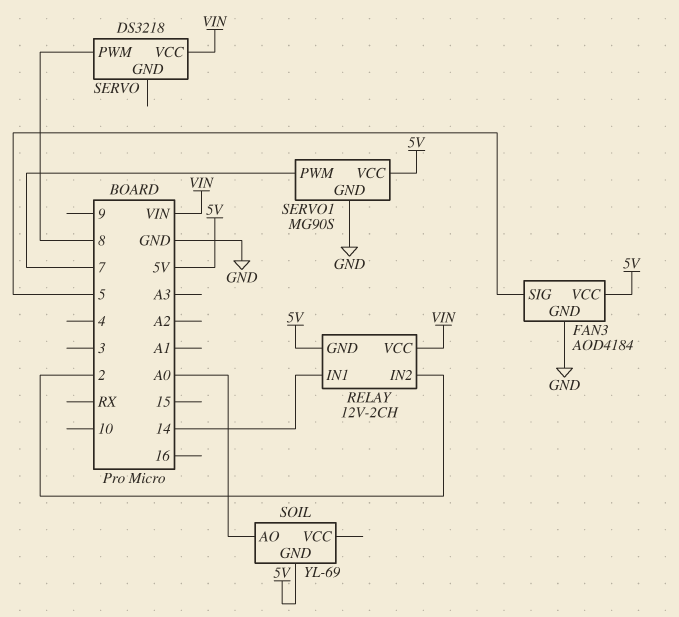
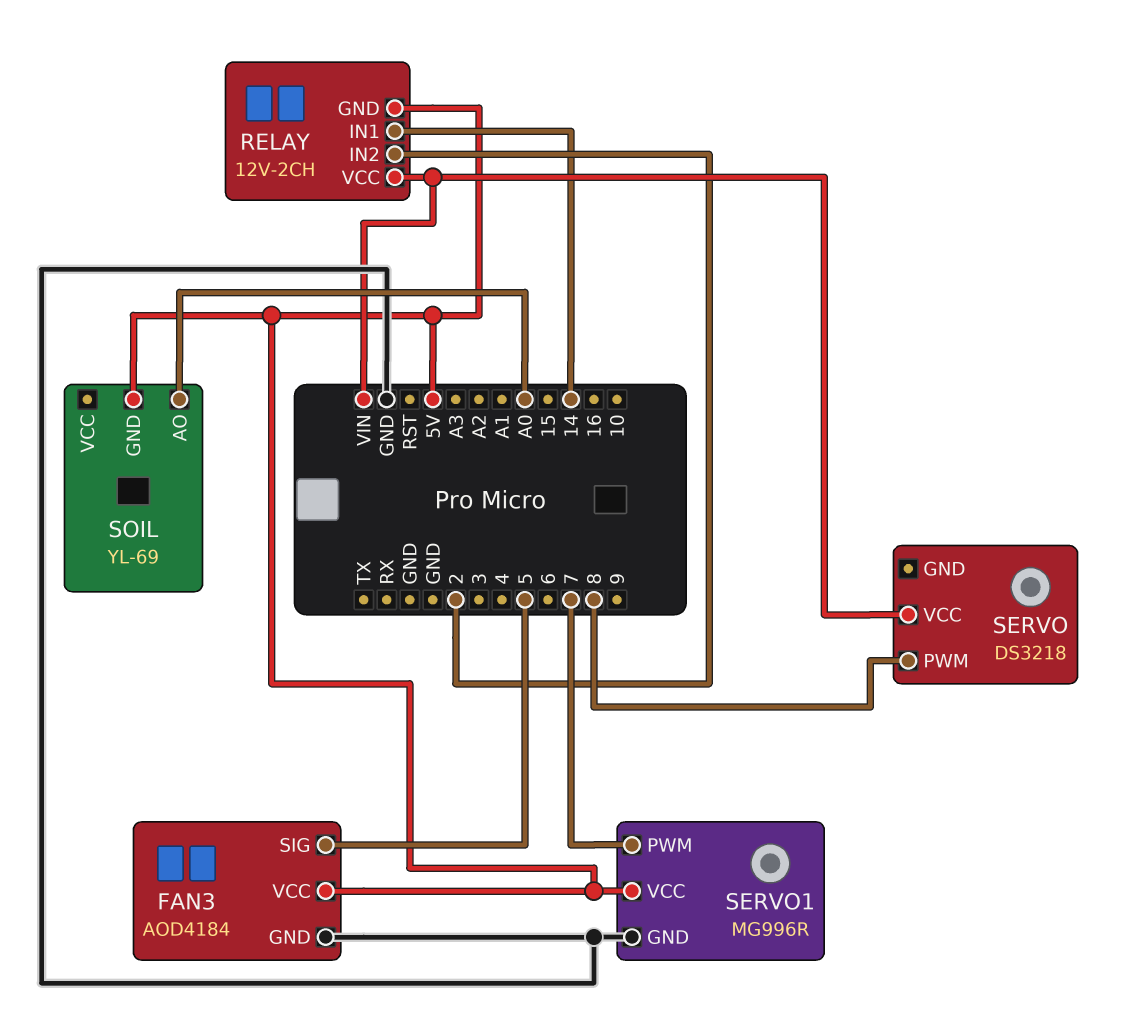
SERVO1: MG90S -> MG996R

